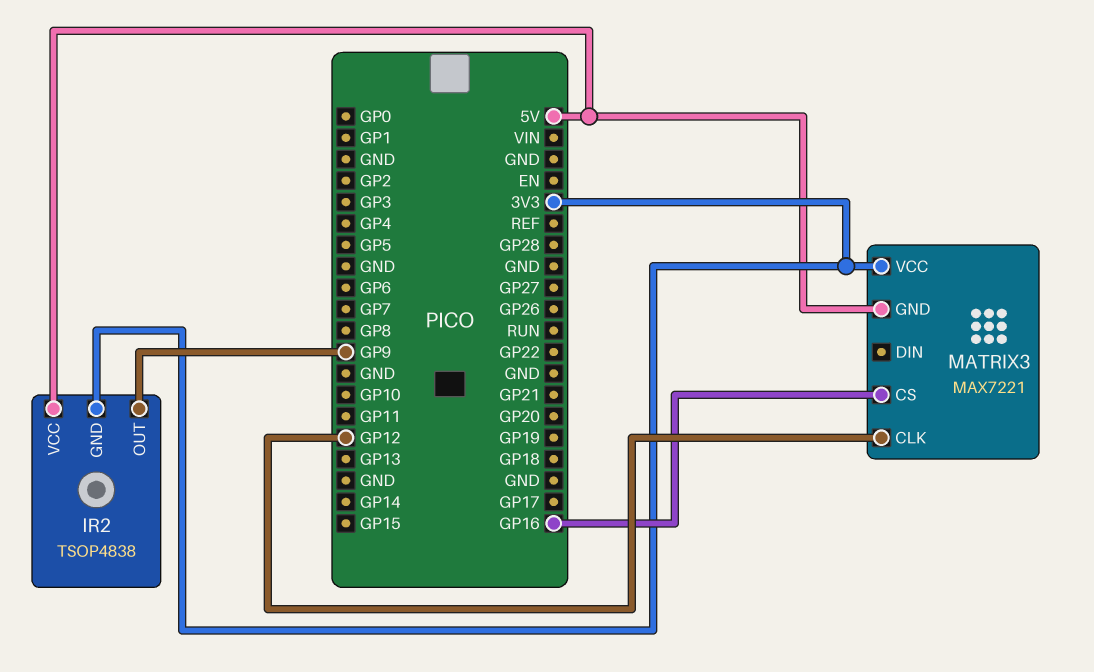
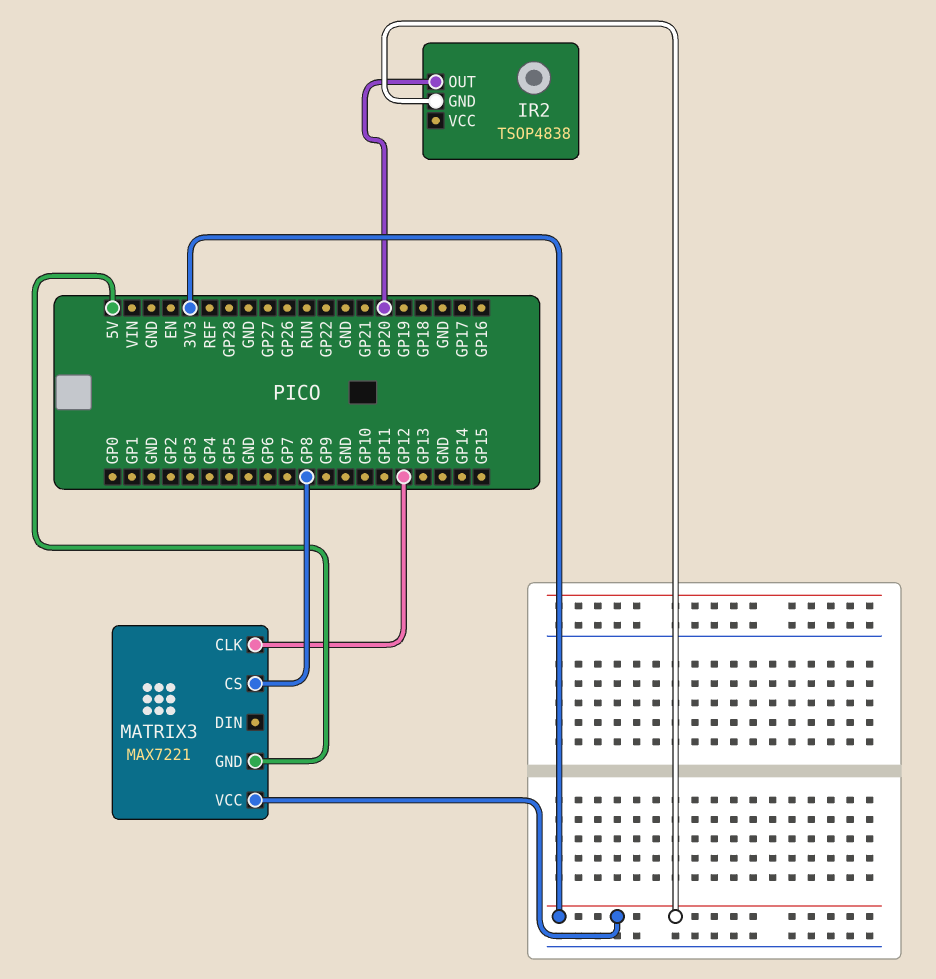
IR2 pin OUT: GP9 -> GP20
IR2 pin VCC: 5V -> none
MATRIX3 pin CS: GP16 -> GP8

